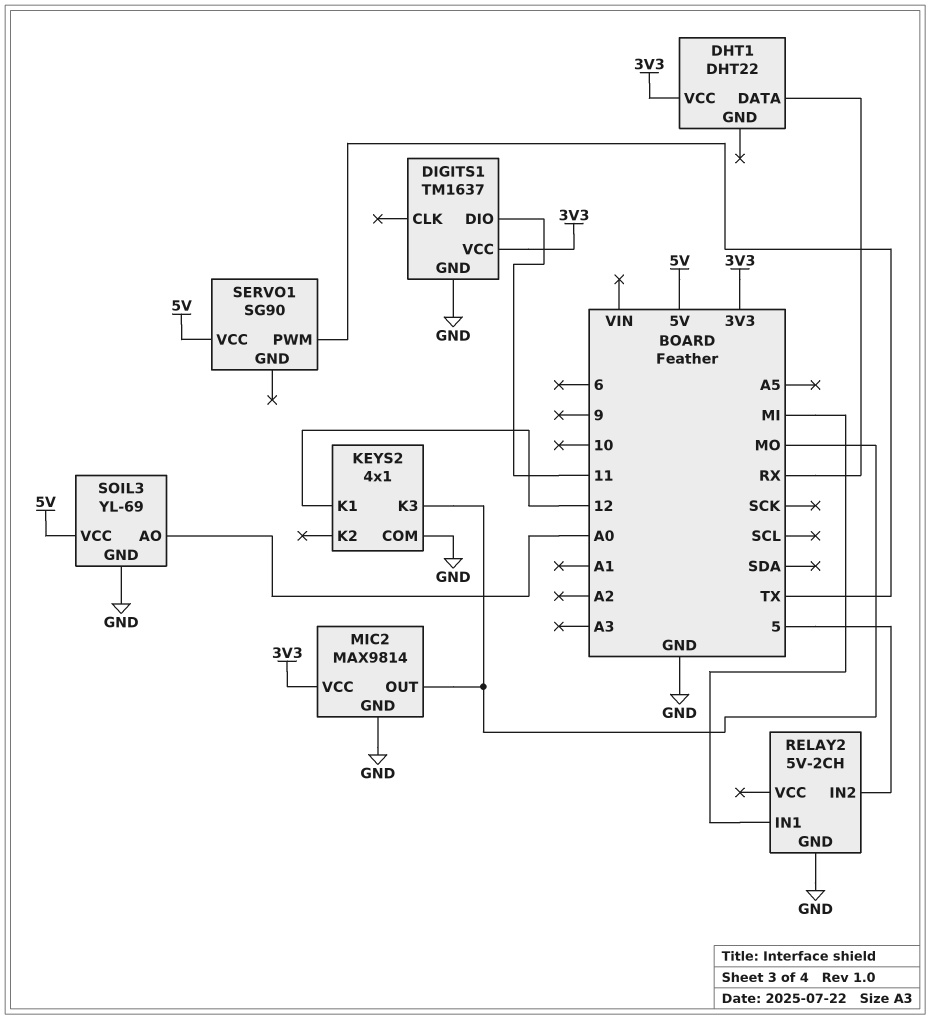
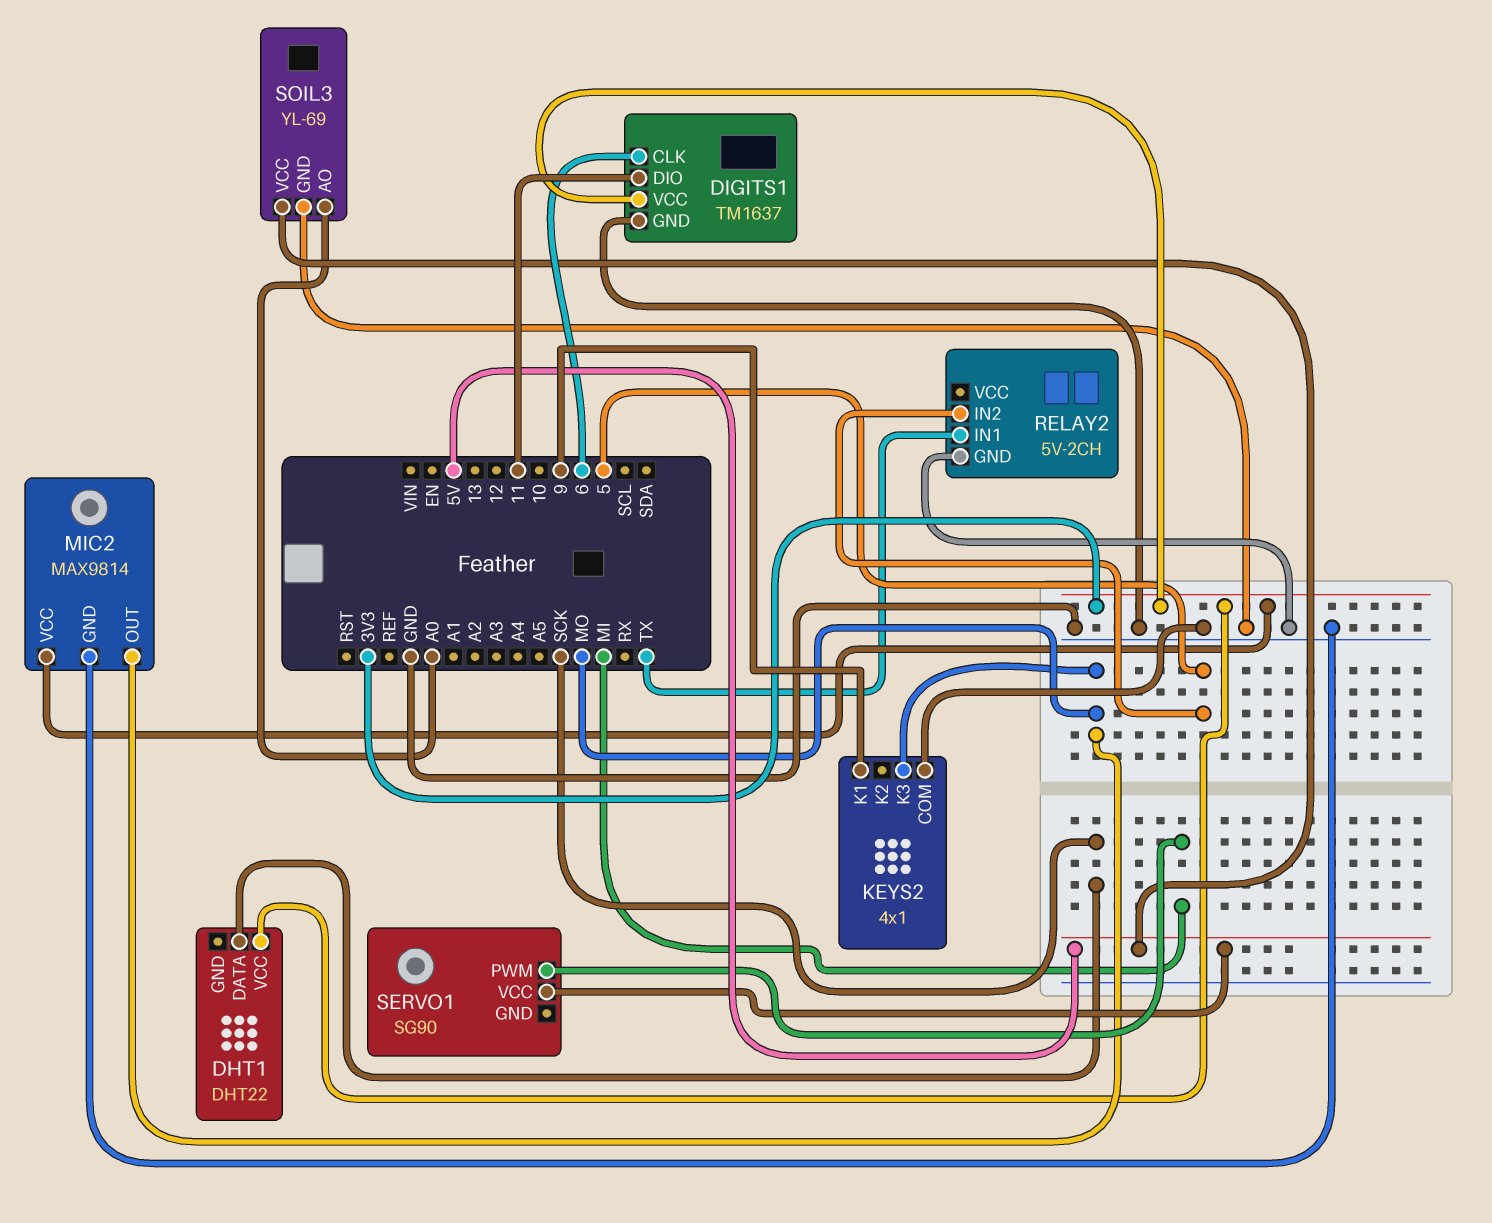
DHT1 pin DATA: RX -> SCK
DIGITS1 pin CLK: none -> 6
KEYS2 pin K1: 12 -> 9
RELAY2 pin IN1: MI -> TX
SERVO1 pin PWM: TX -> MI

